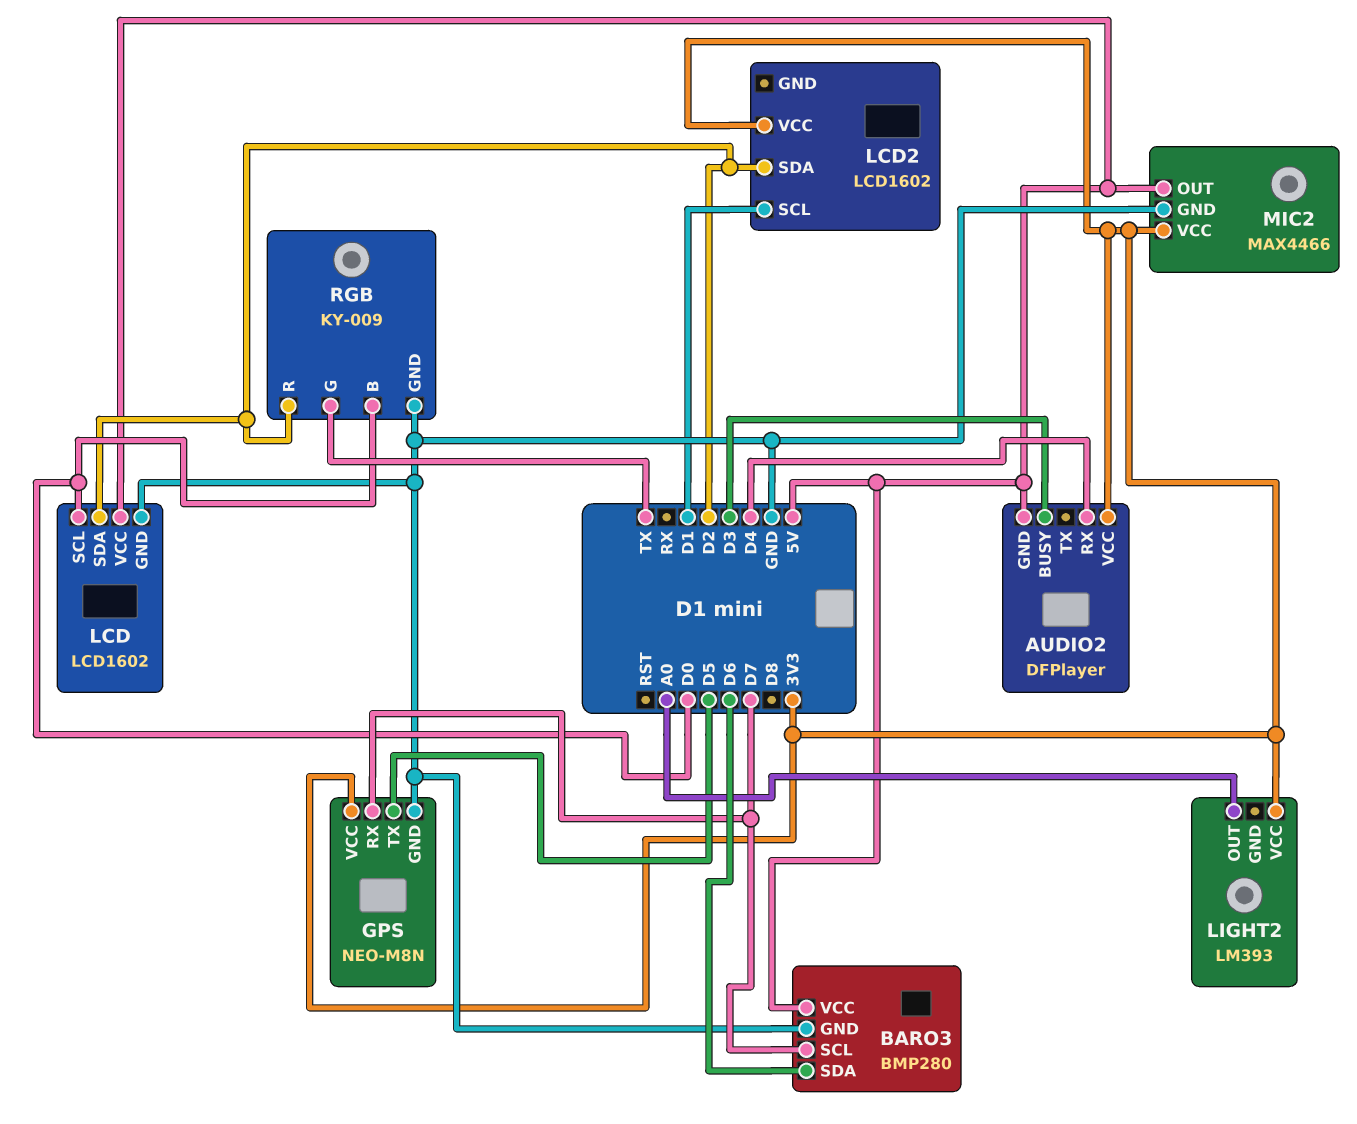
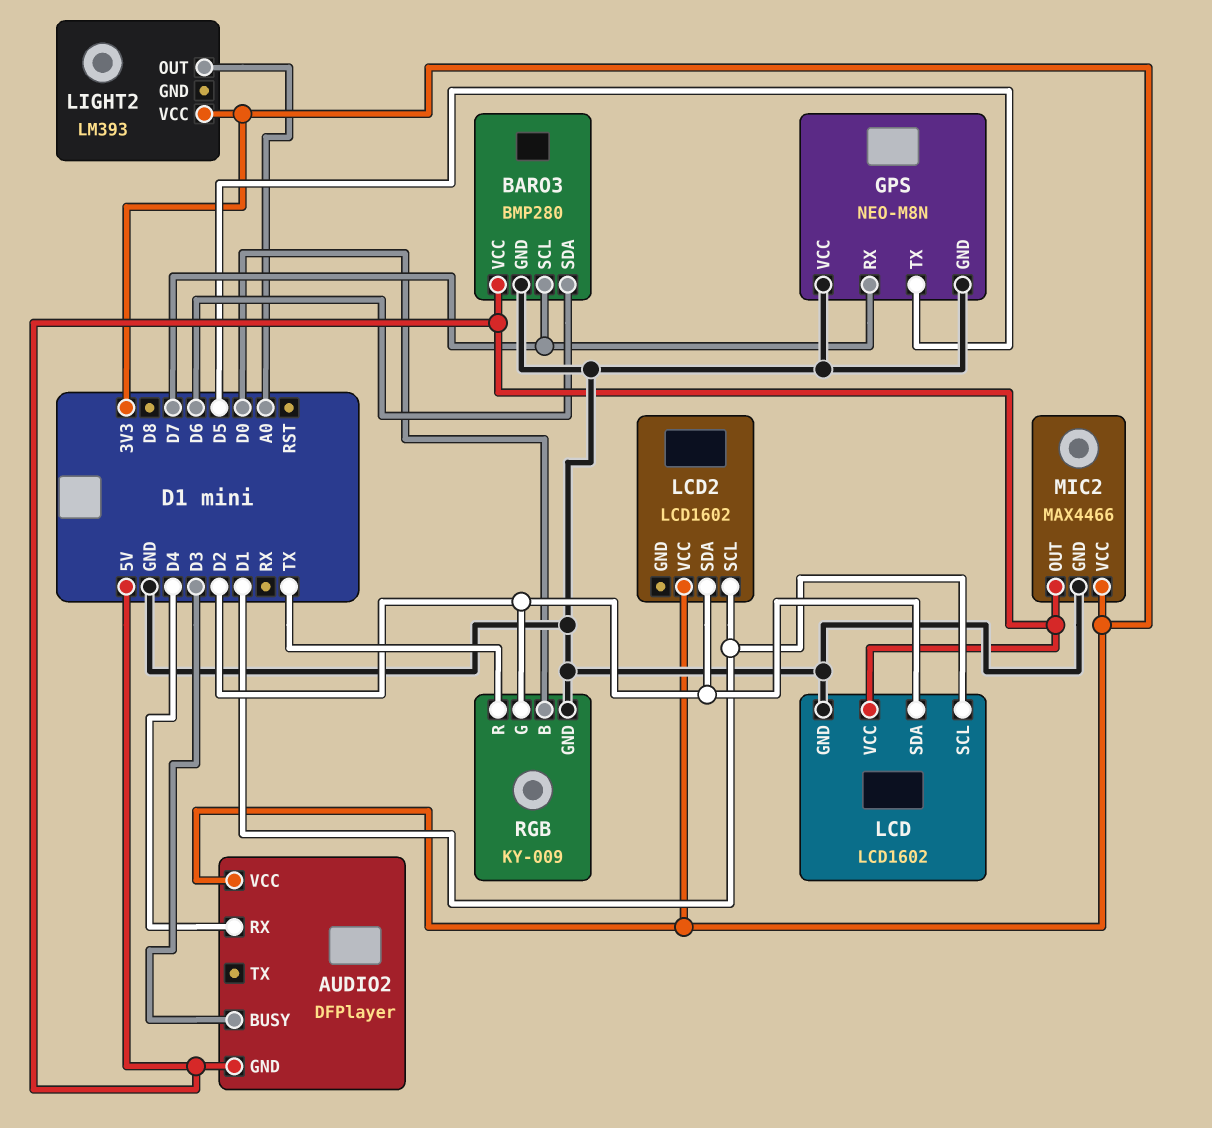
GPS pin VCC: 3V3 -> GND
LCD pin SCL: D0 -> D1
RGB pin G: TX -> D2
RGB pin R: D2 -> TX

